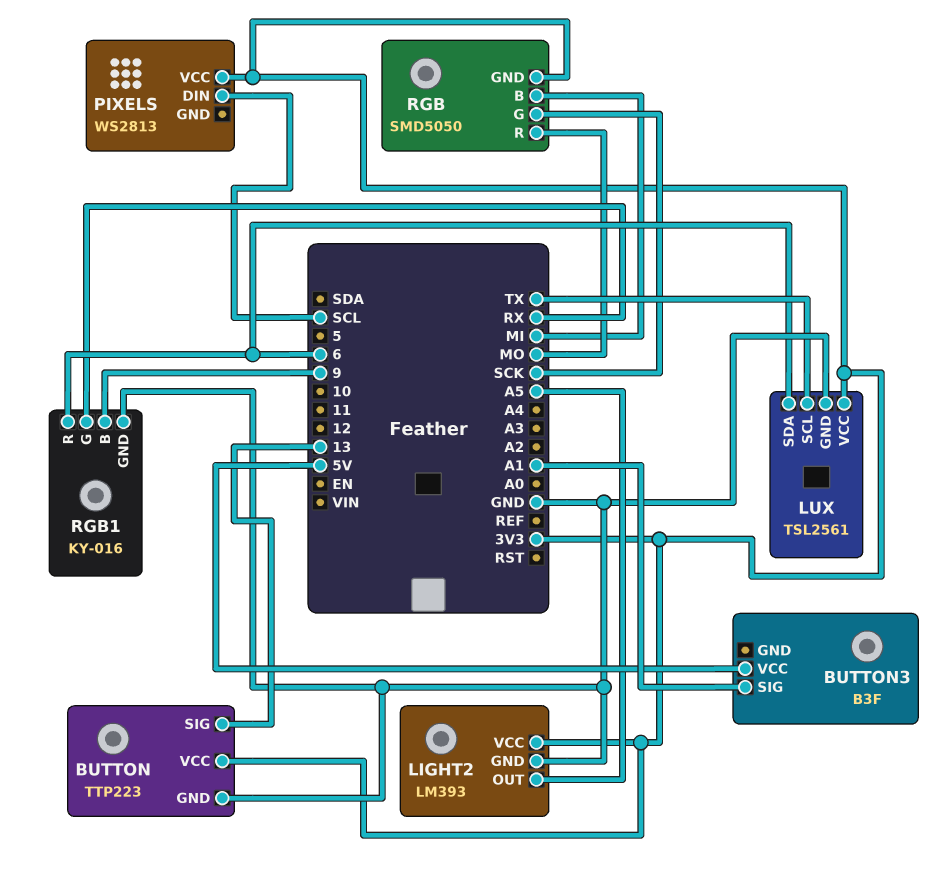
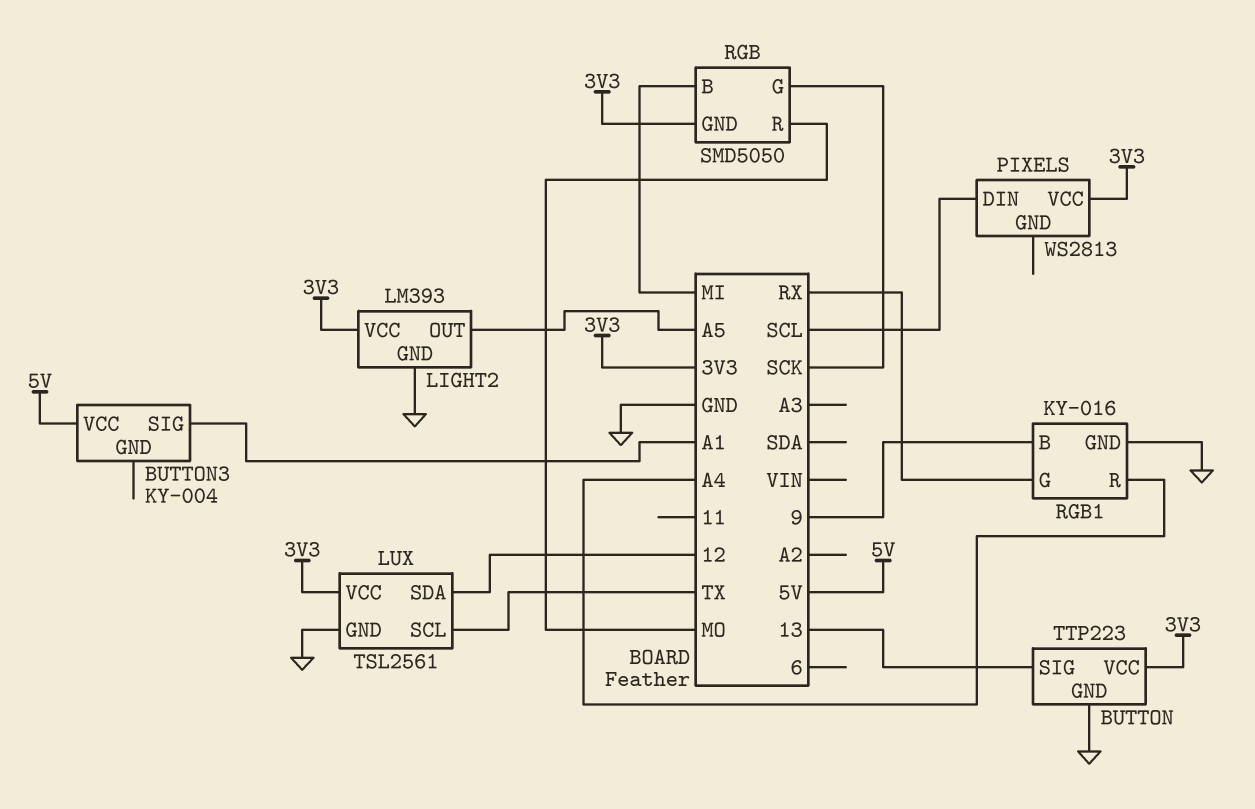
BUTTON3: B3F -> KY-004
LUX pin SDA: 6 -> 12
RGB1 pin R: 6 -> A4

